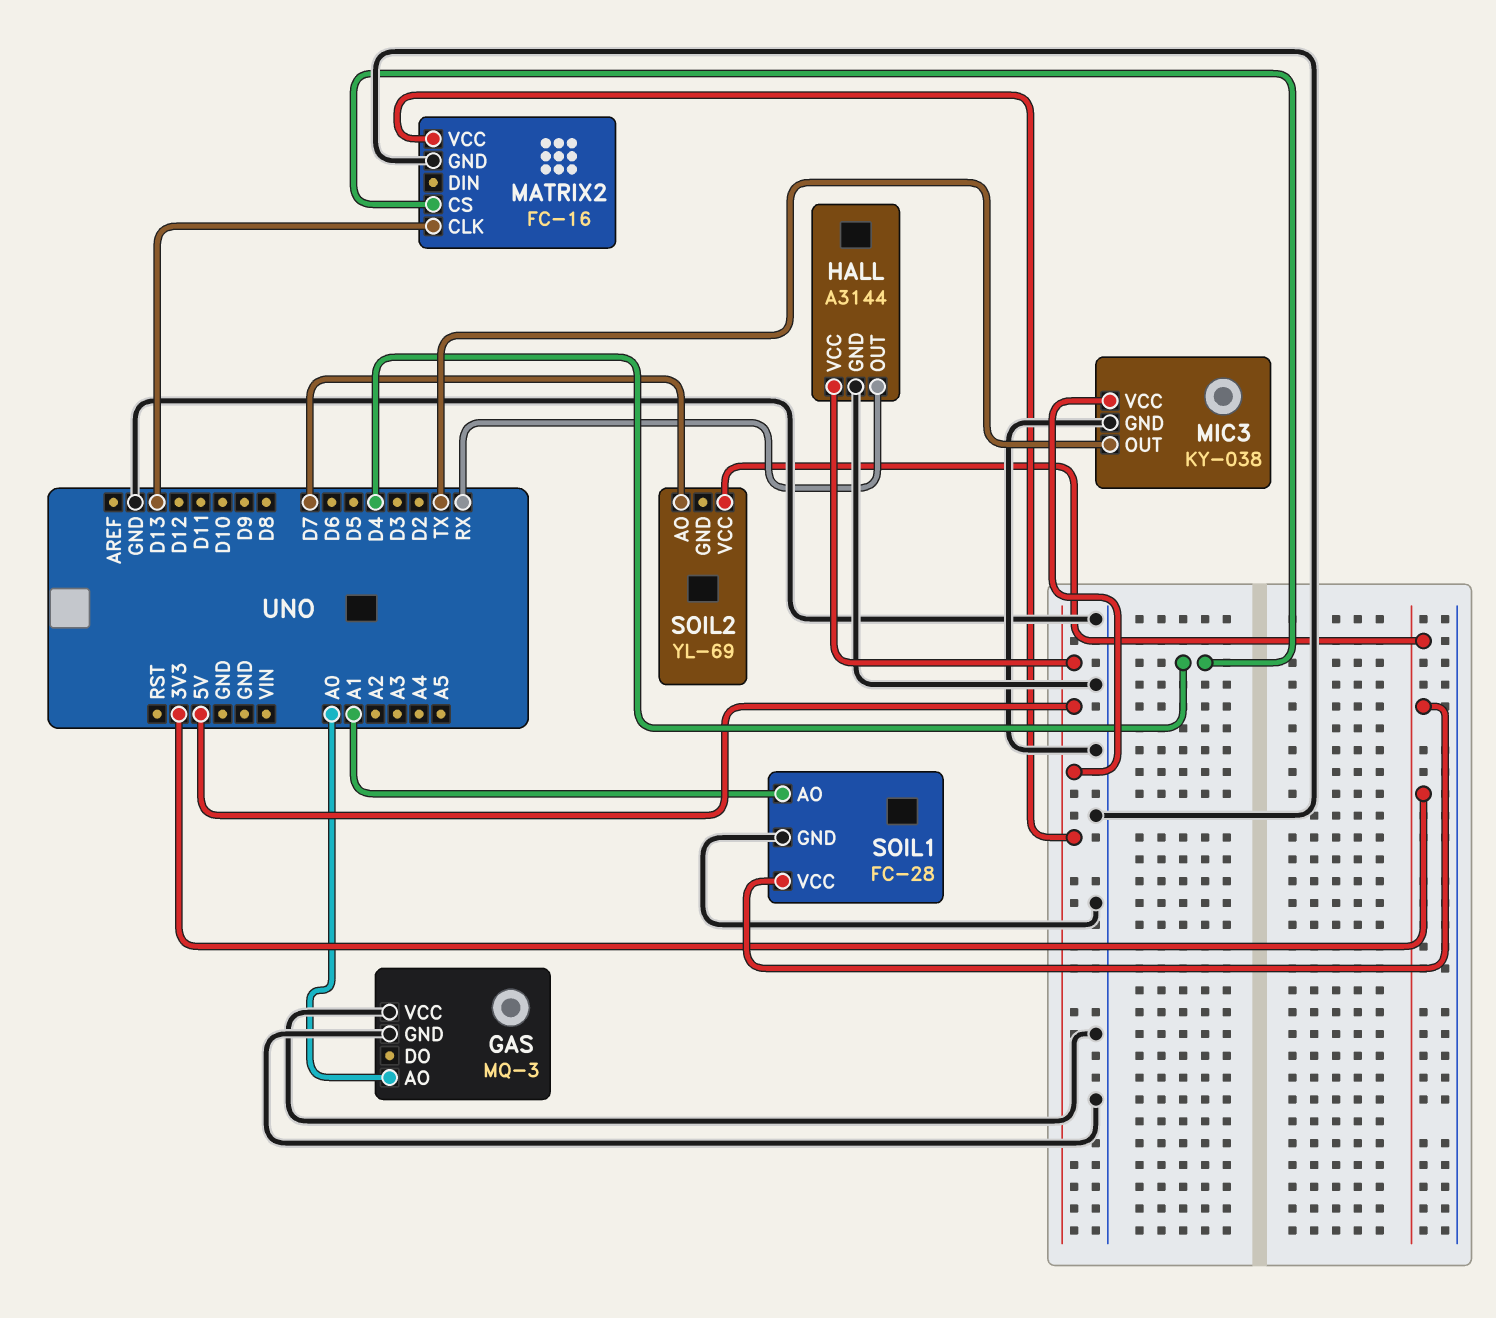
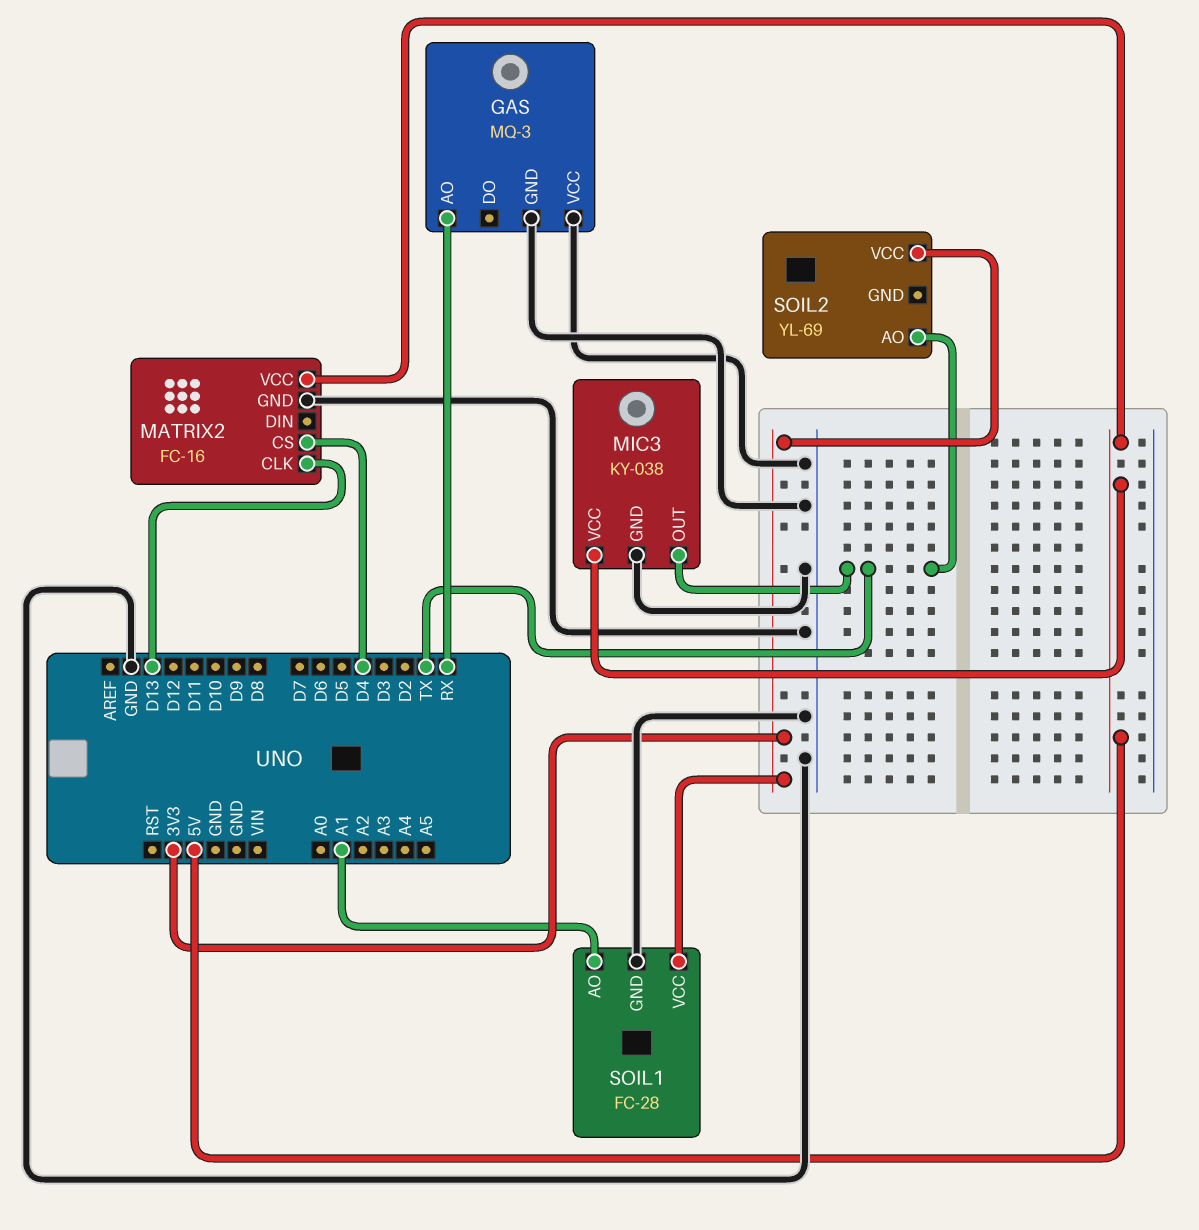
GAS pin AO: A0 -> RX
HALL: A3144 -> none
HALL pin GND: GND -> none
HALL pin OUT: RX -> none
HALL pin VCC: 5V -> none
SOIL2 pin AO: D7 -> TX

